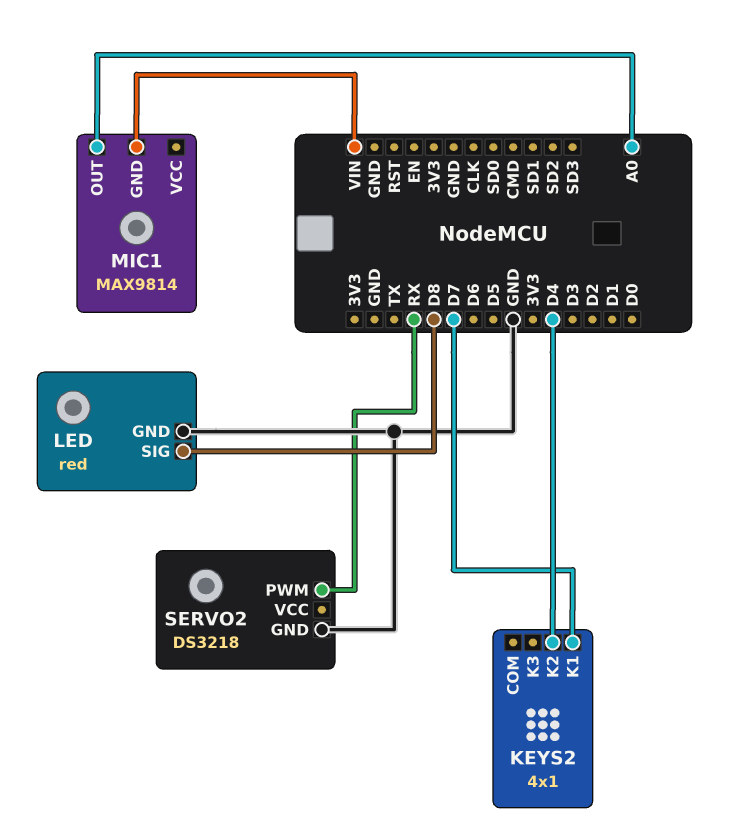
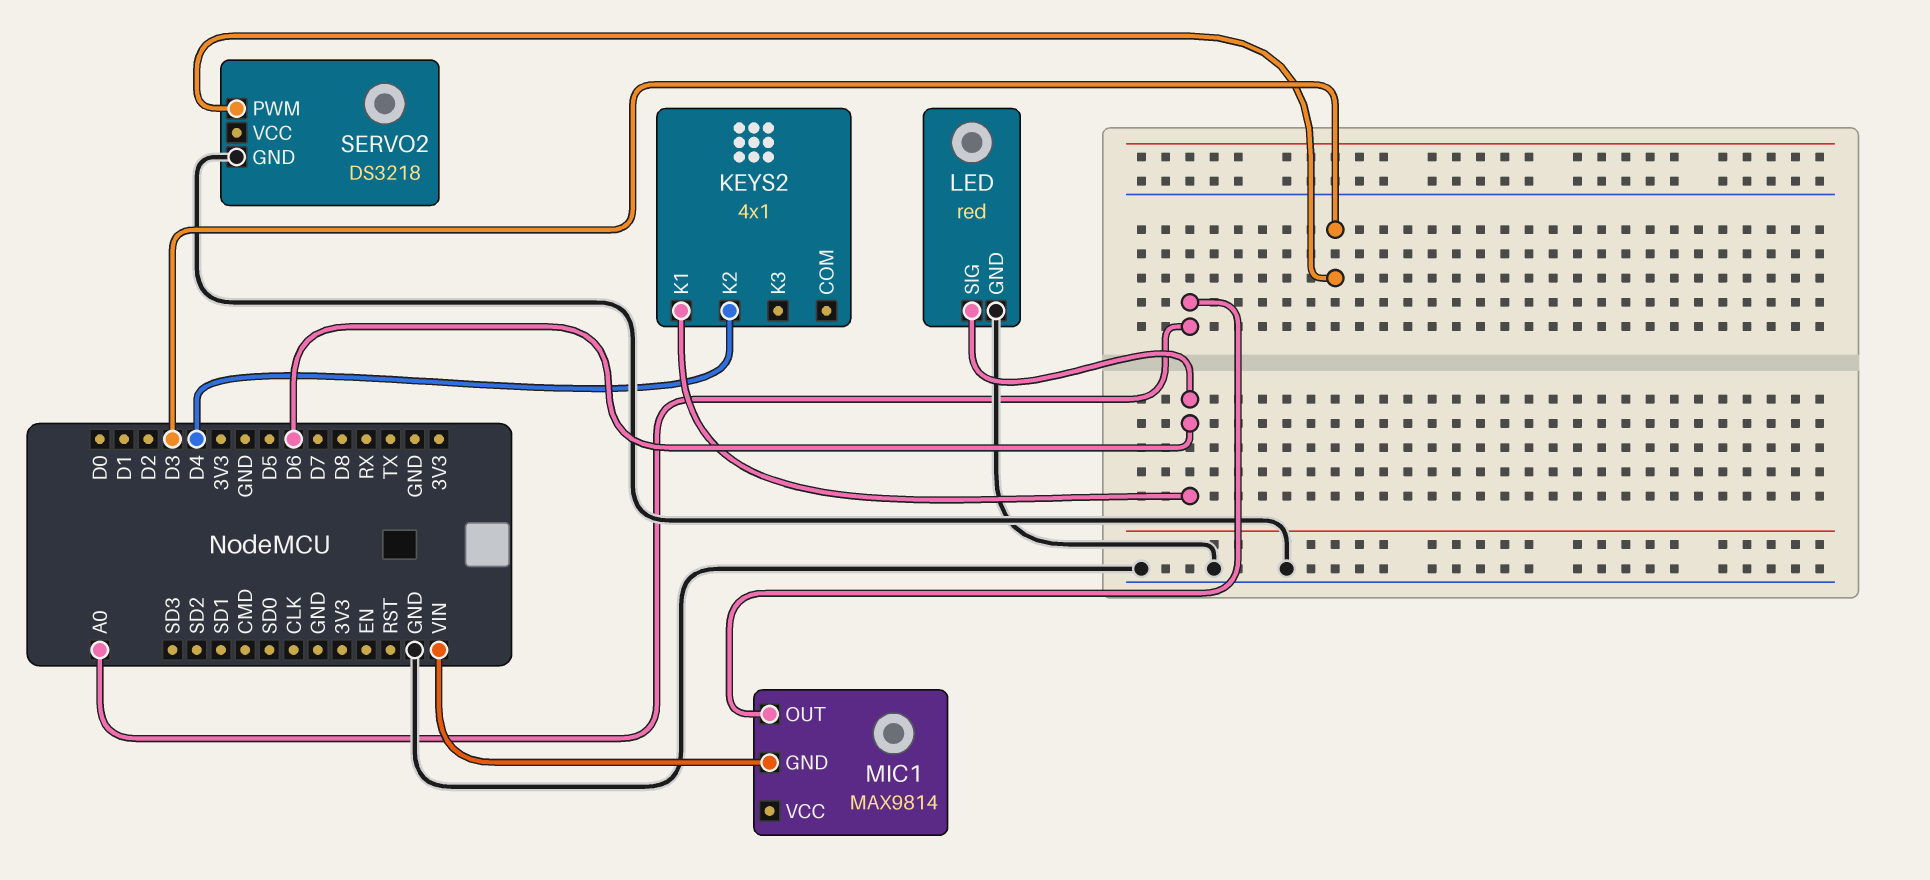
KEYS2 pin K1: D7 -> D6
LED pin SIG: D8 -> D6
SERVO2 pin PWM: RX -> D3

